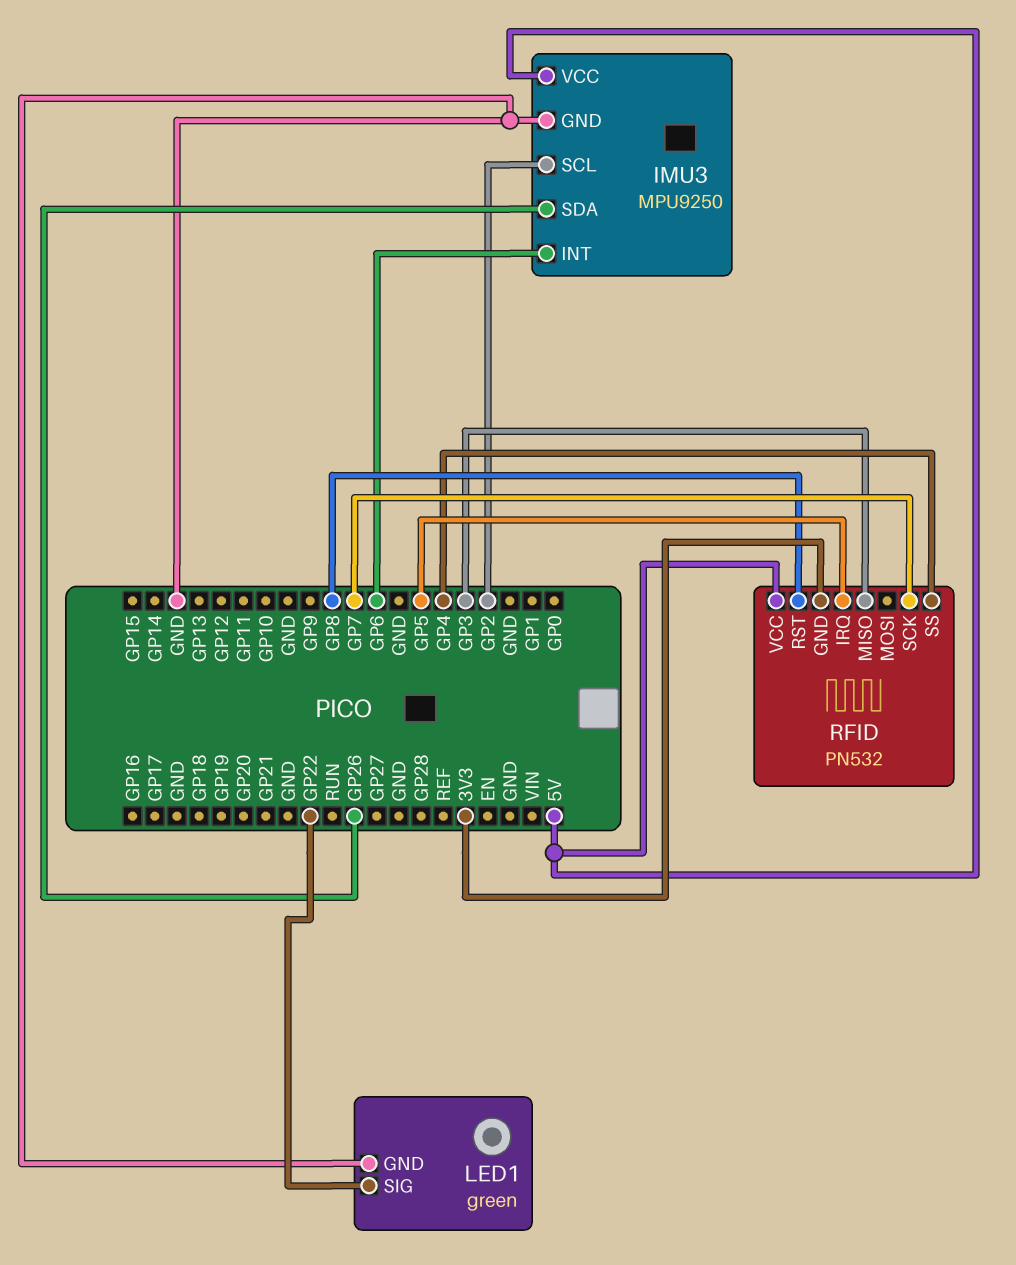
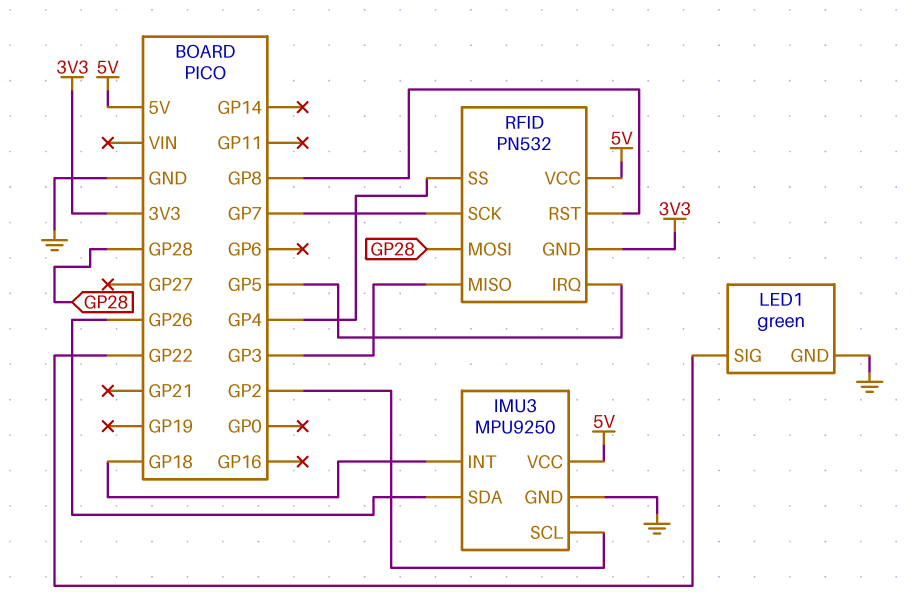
IMU3 pin INT: GP6 -> GP18
RFID pin MOSI: none -> GP28

